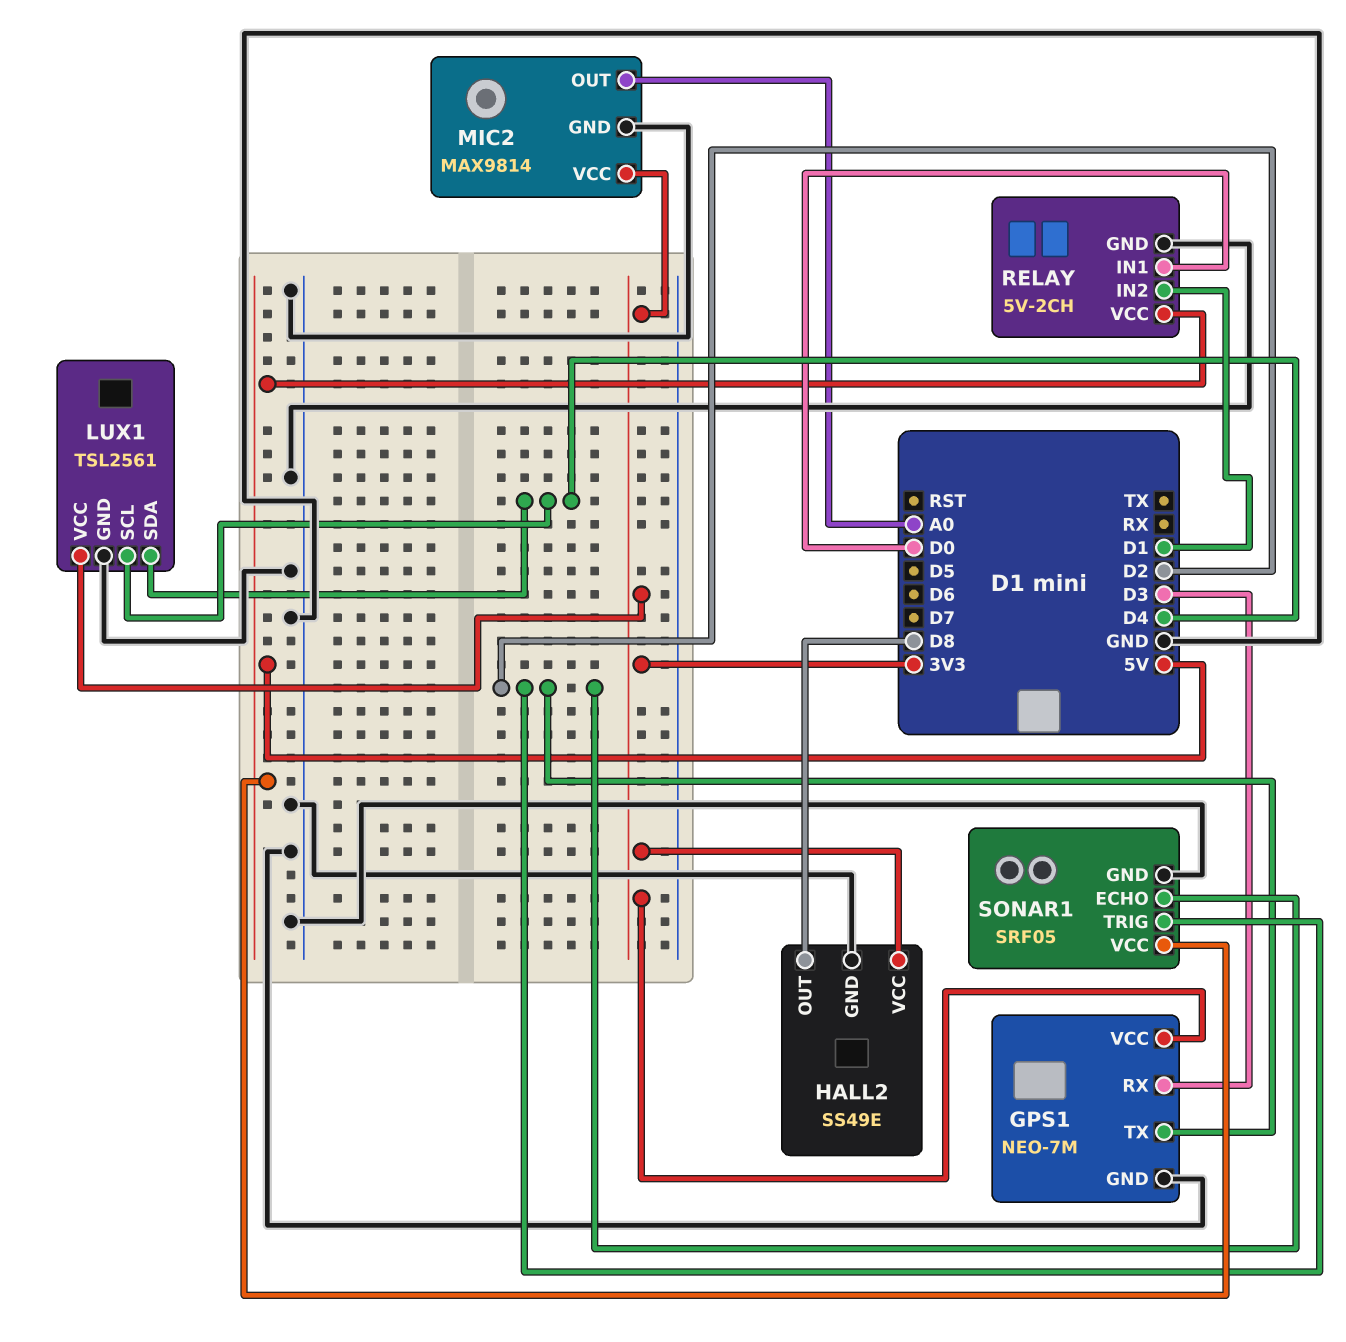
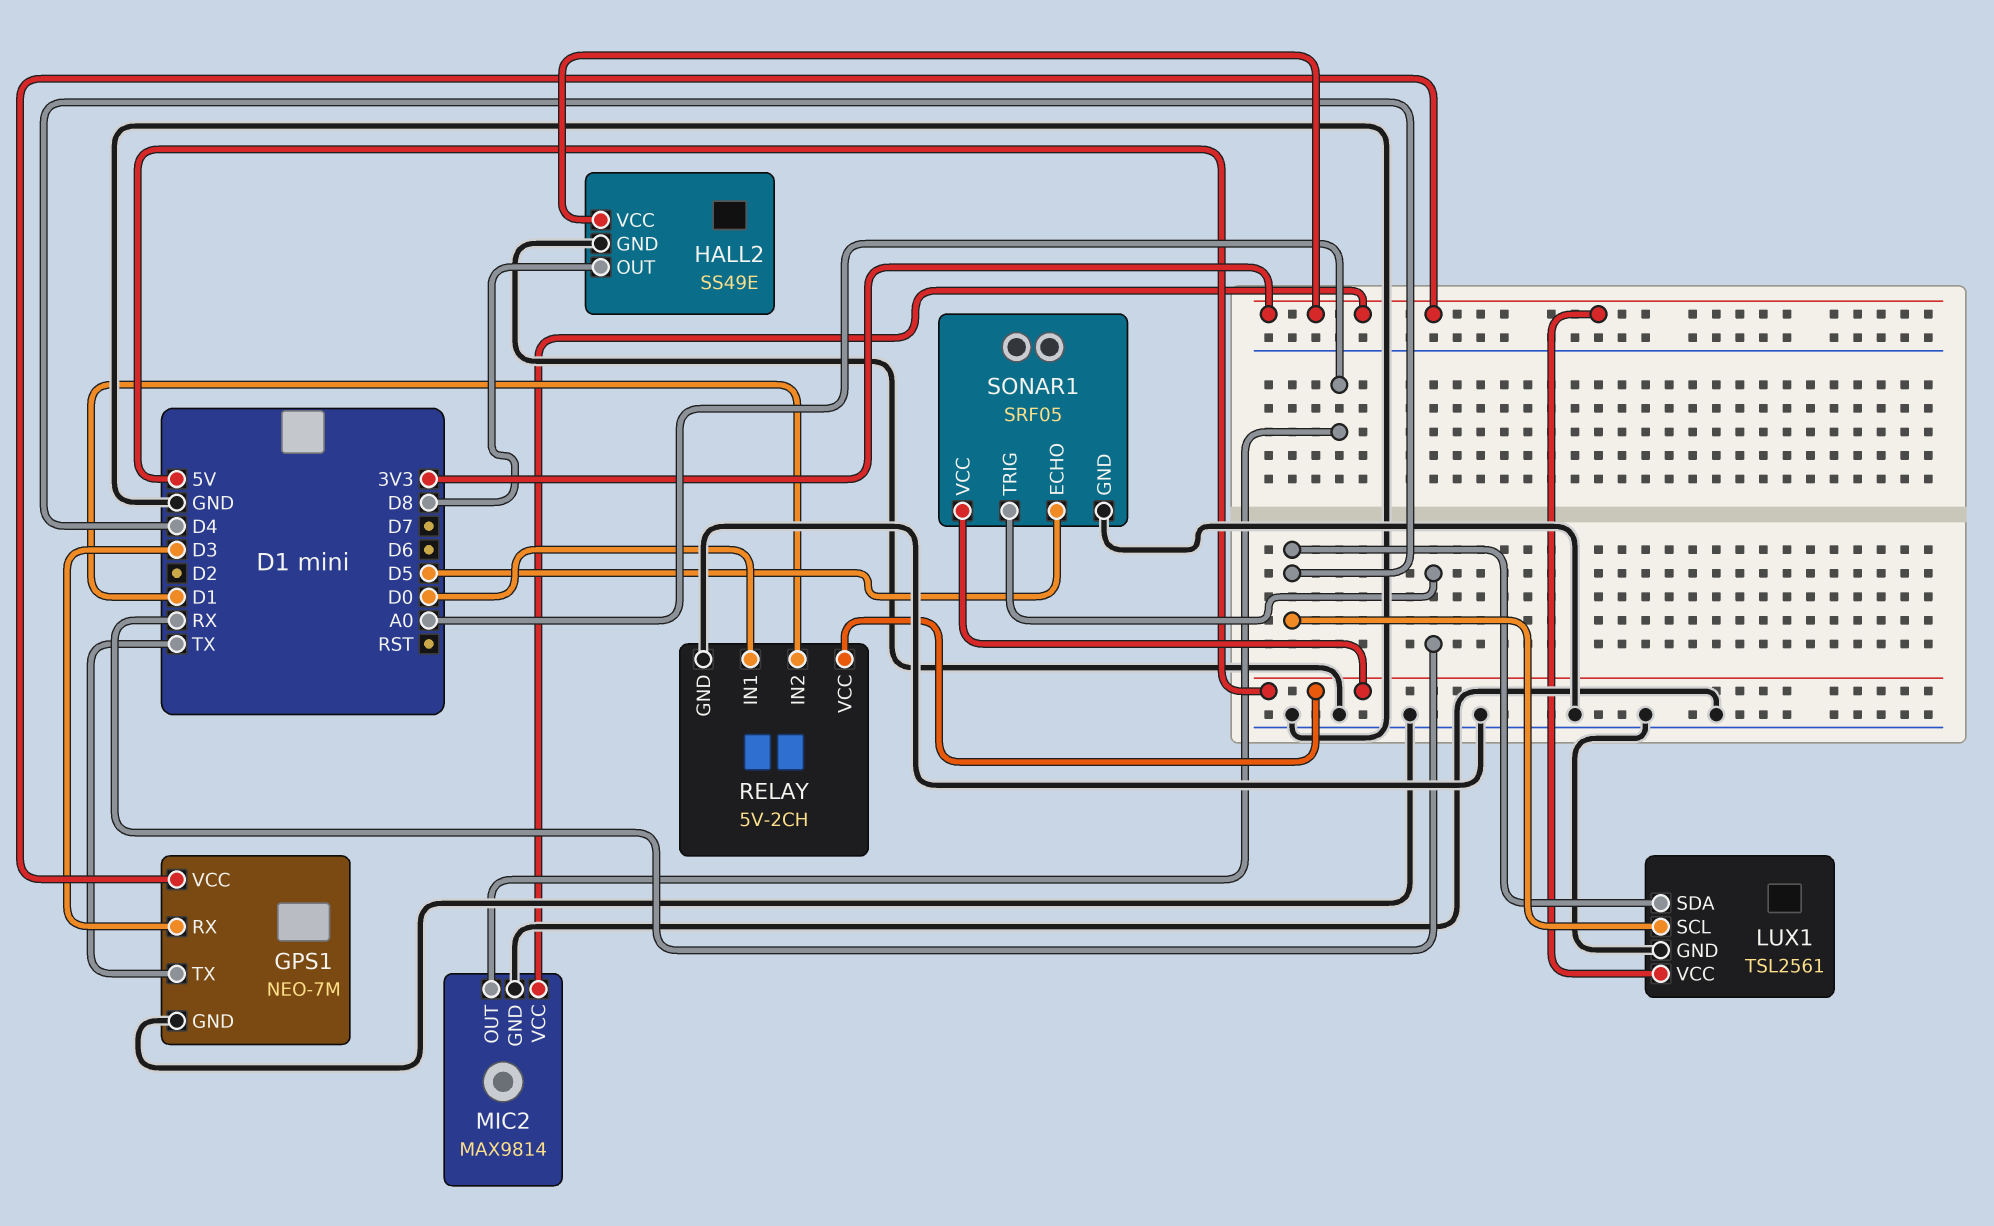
GPS1 pin TX: D2 -> TX
SONAR1 pin ECHO: D2 -> D5
SONAR1 pin TRIG: D2 -> RX

